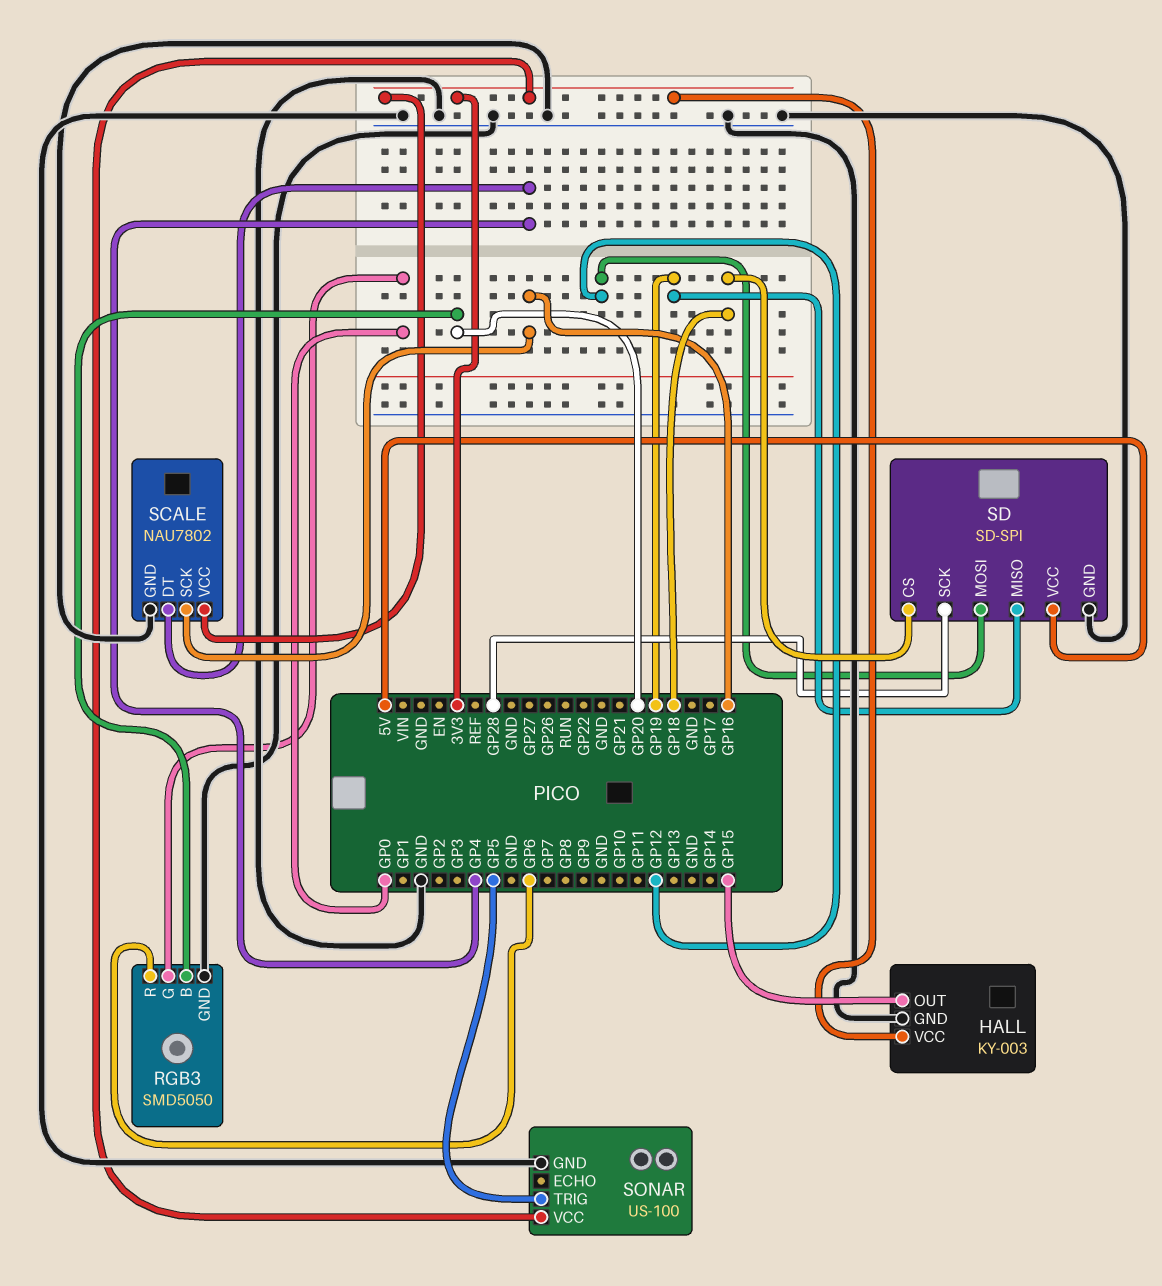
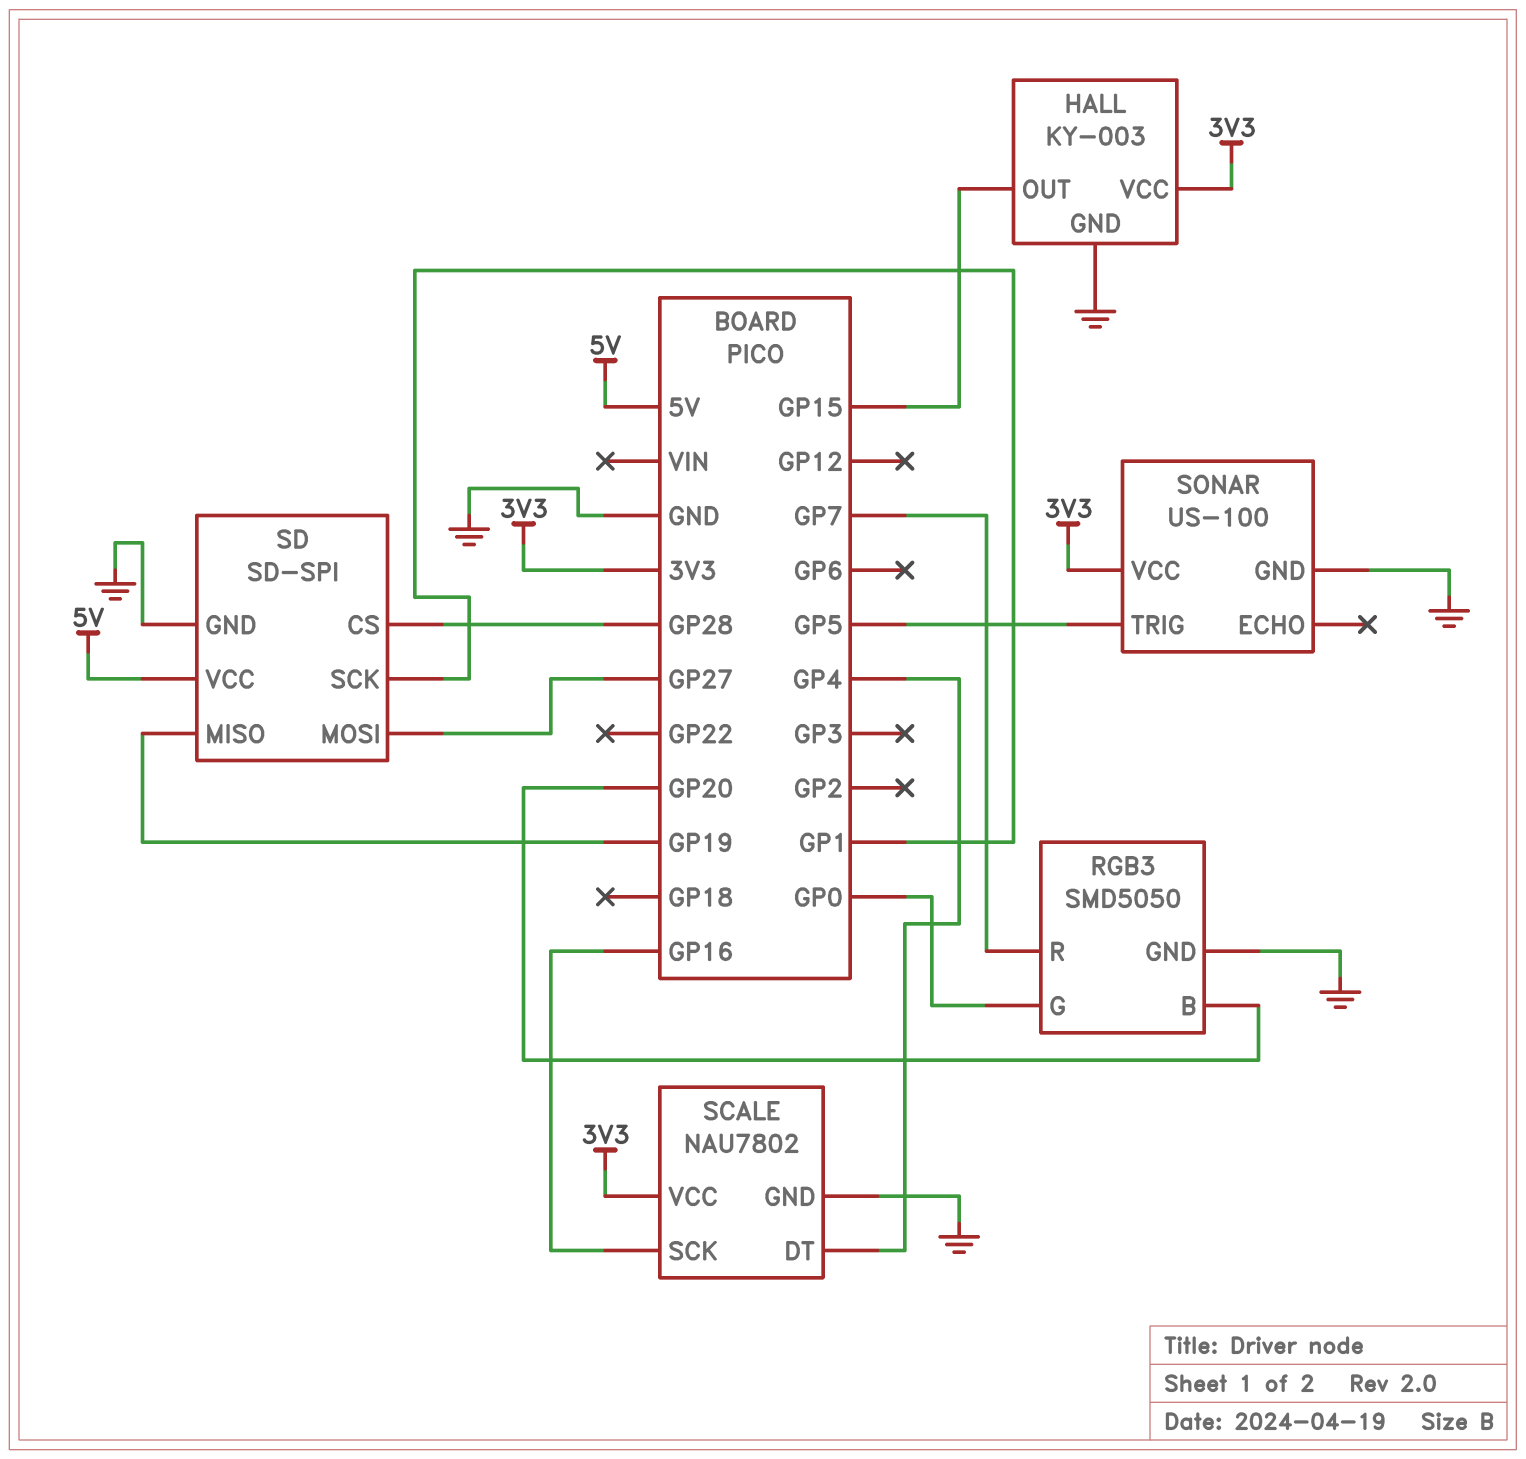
RGB3 pin R: GP6 -> GP7
SD pin CS: GP18 -> GP28
SD pin MOSI: GP12 -> GP27
SD pin SCK: GP28 -> GP1

